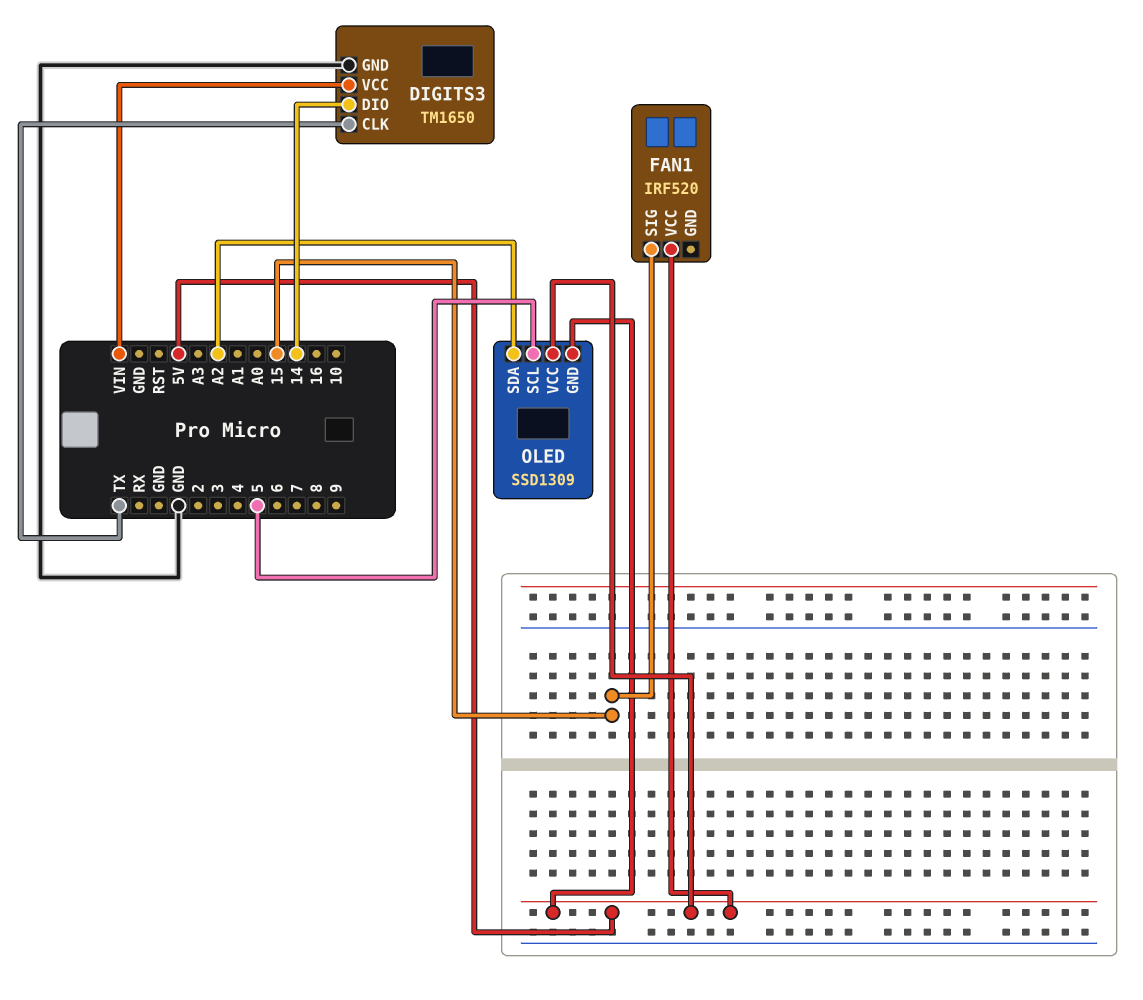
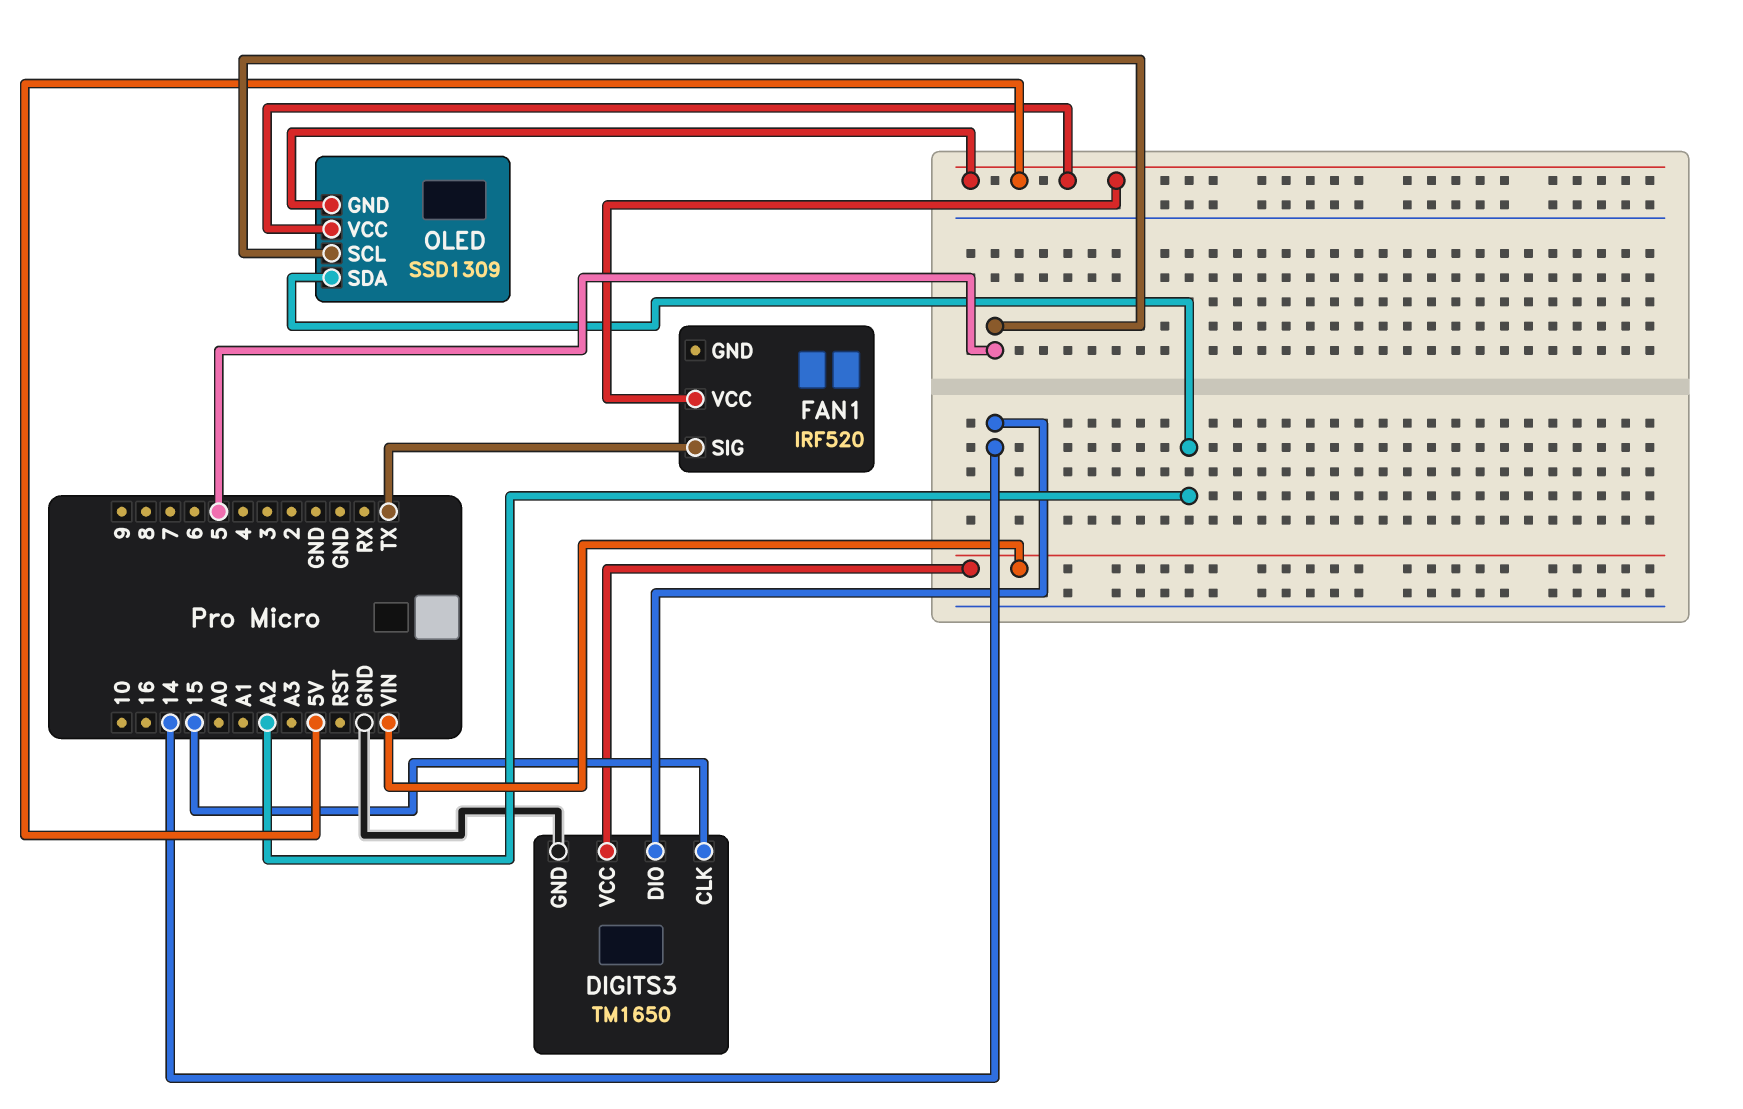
DIGITS3 pin CLK: TX -> 15
FAN1 pin SIG: 15 -> TX

